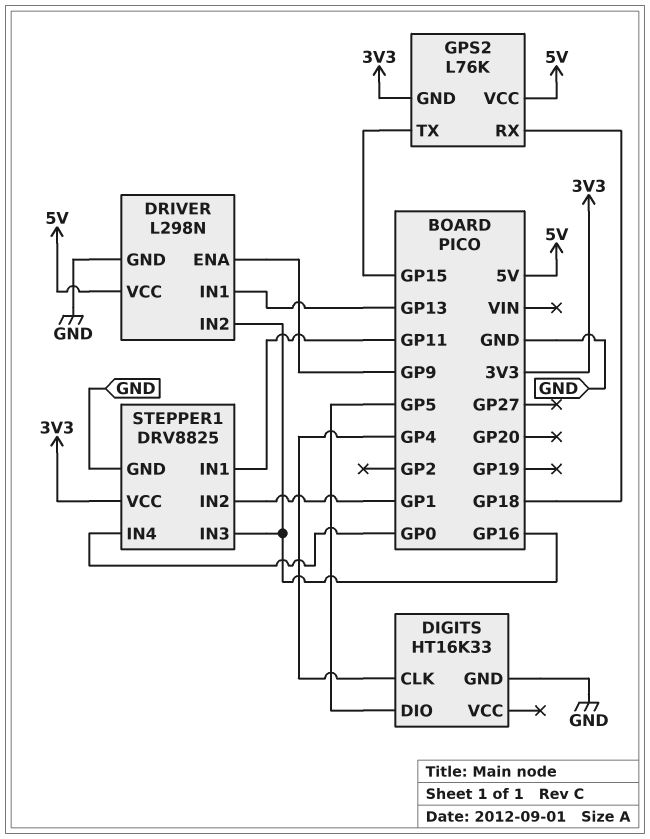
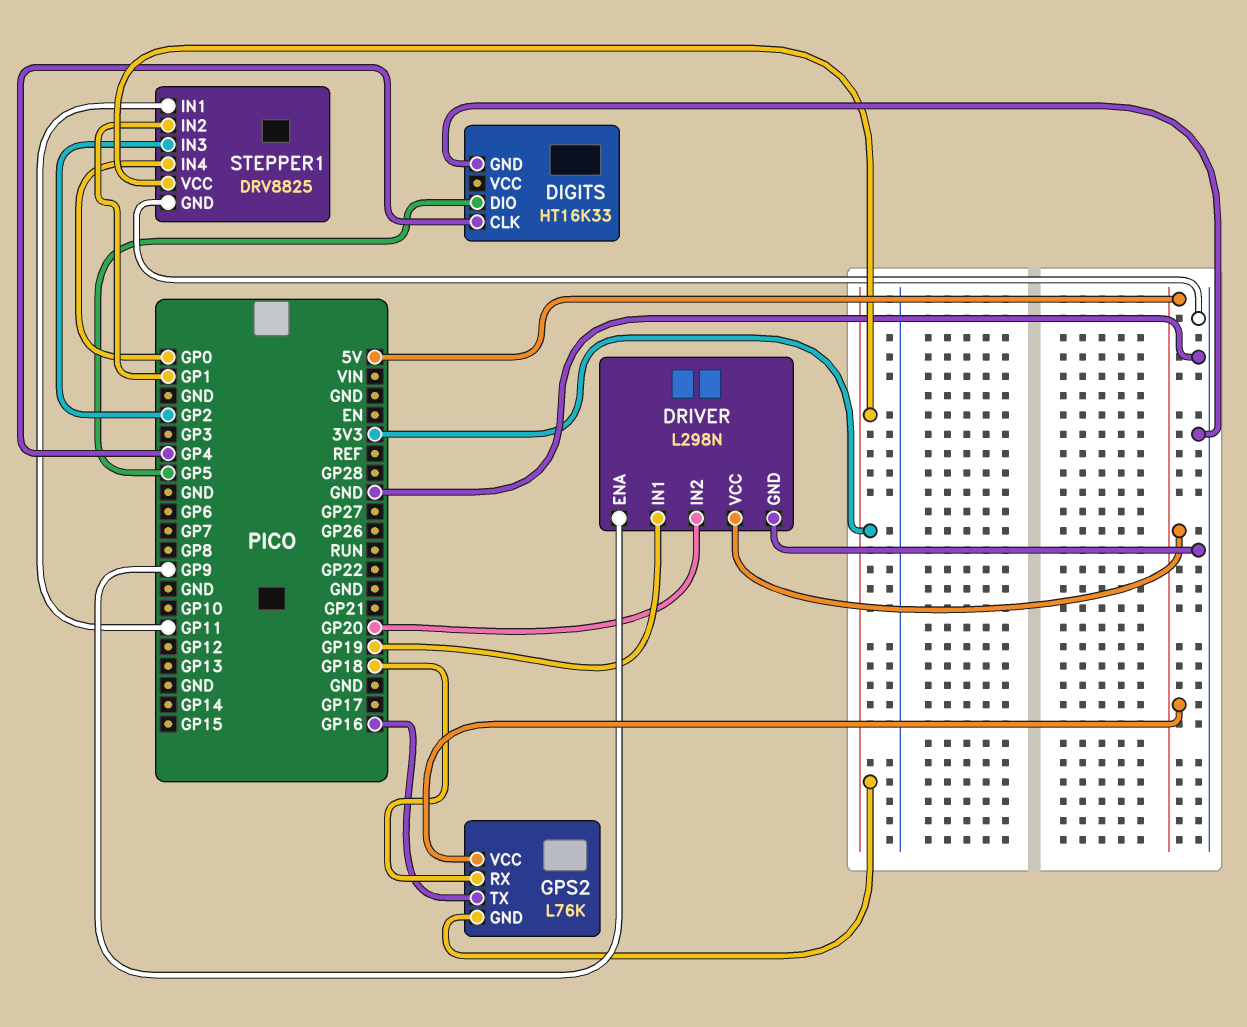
DRIVER pin IN1: GP13 -> GP19
DRIVER pin IN2: GP16 -> GP20
GPS2 pin TX: GP15 -> GP16
STEPPER1 pin IN3: GP16 -> GP2

